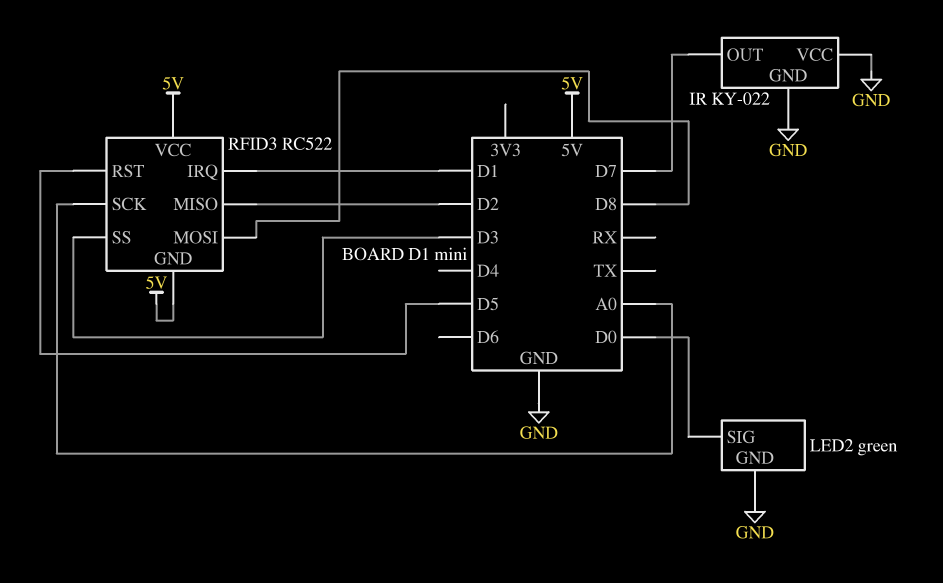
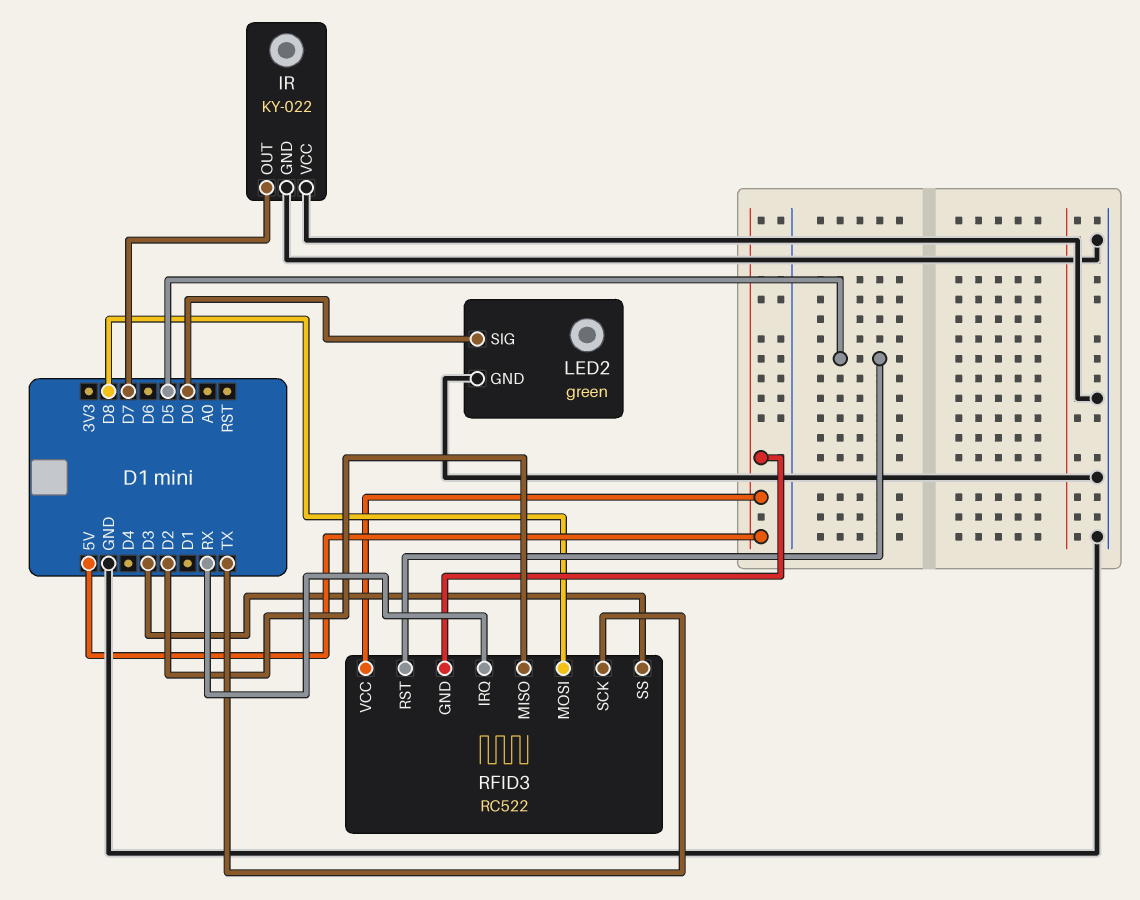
RFID3 pin IRQ: D1 -> RX
RFID3 pin SCK: A0 -> TX

